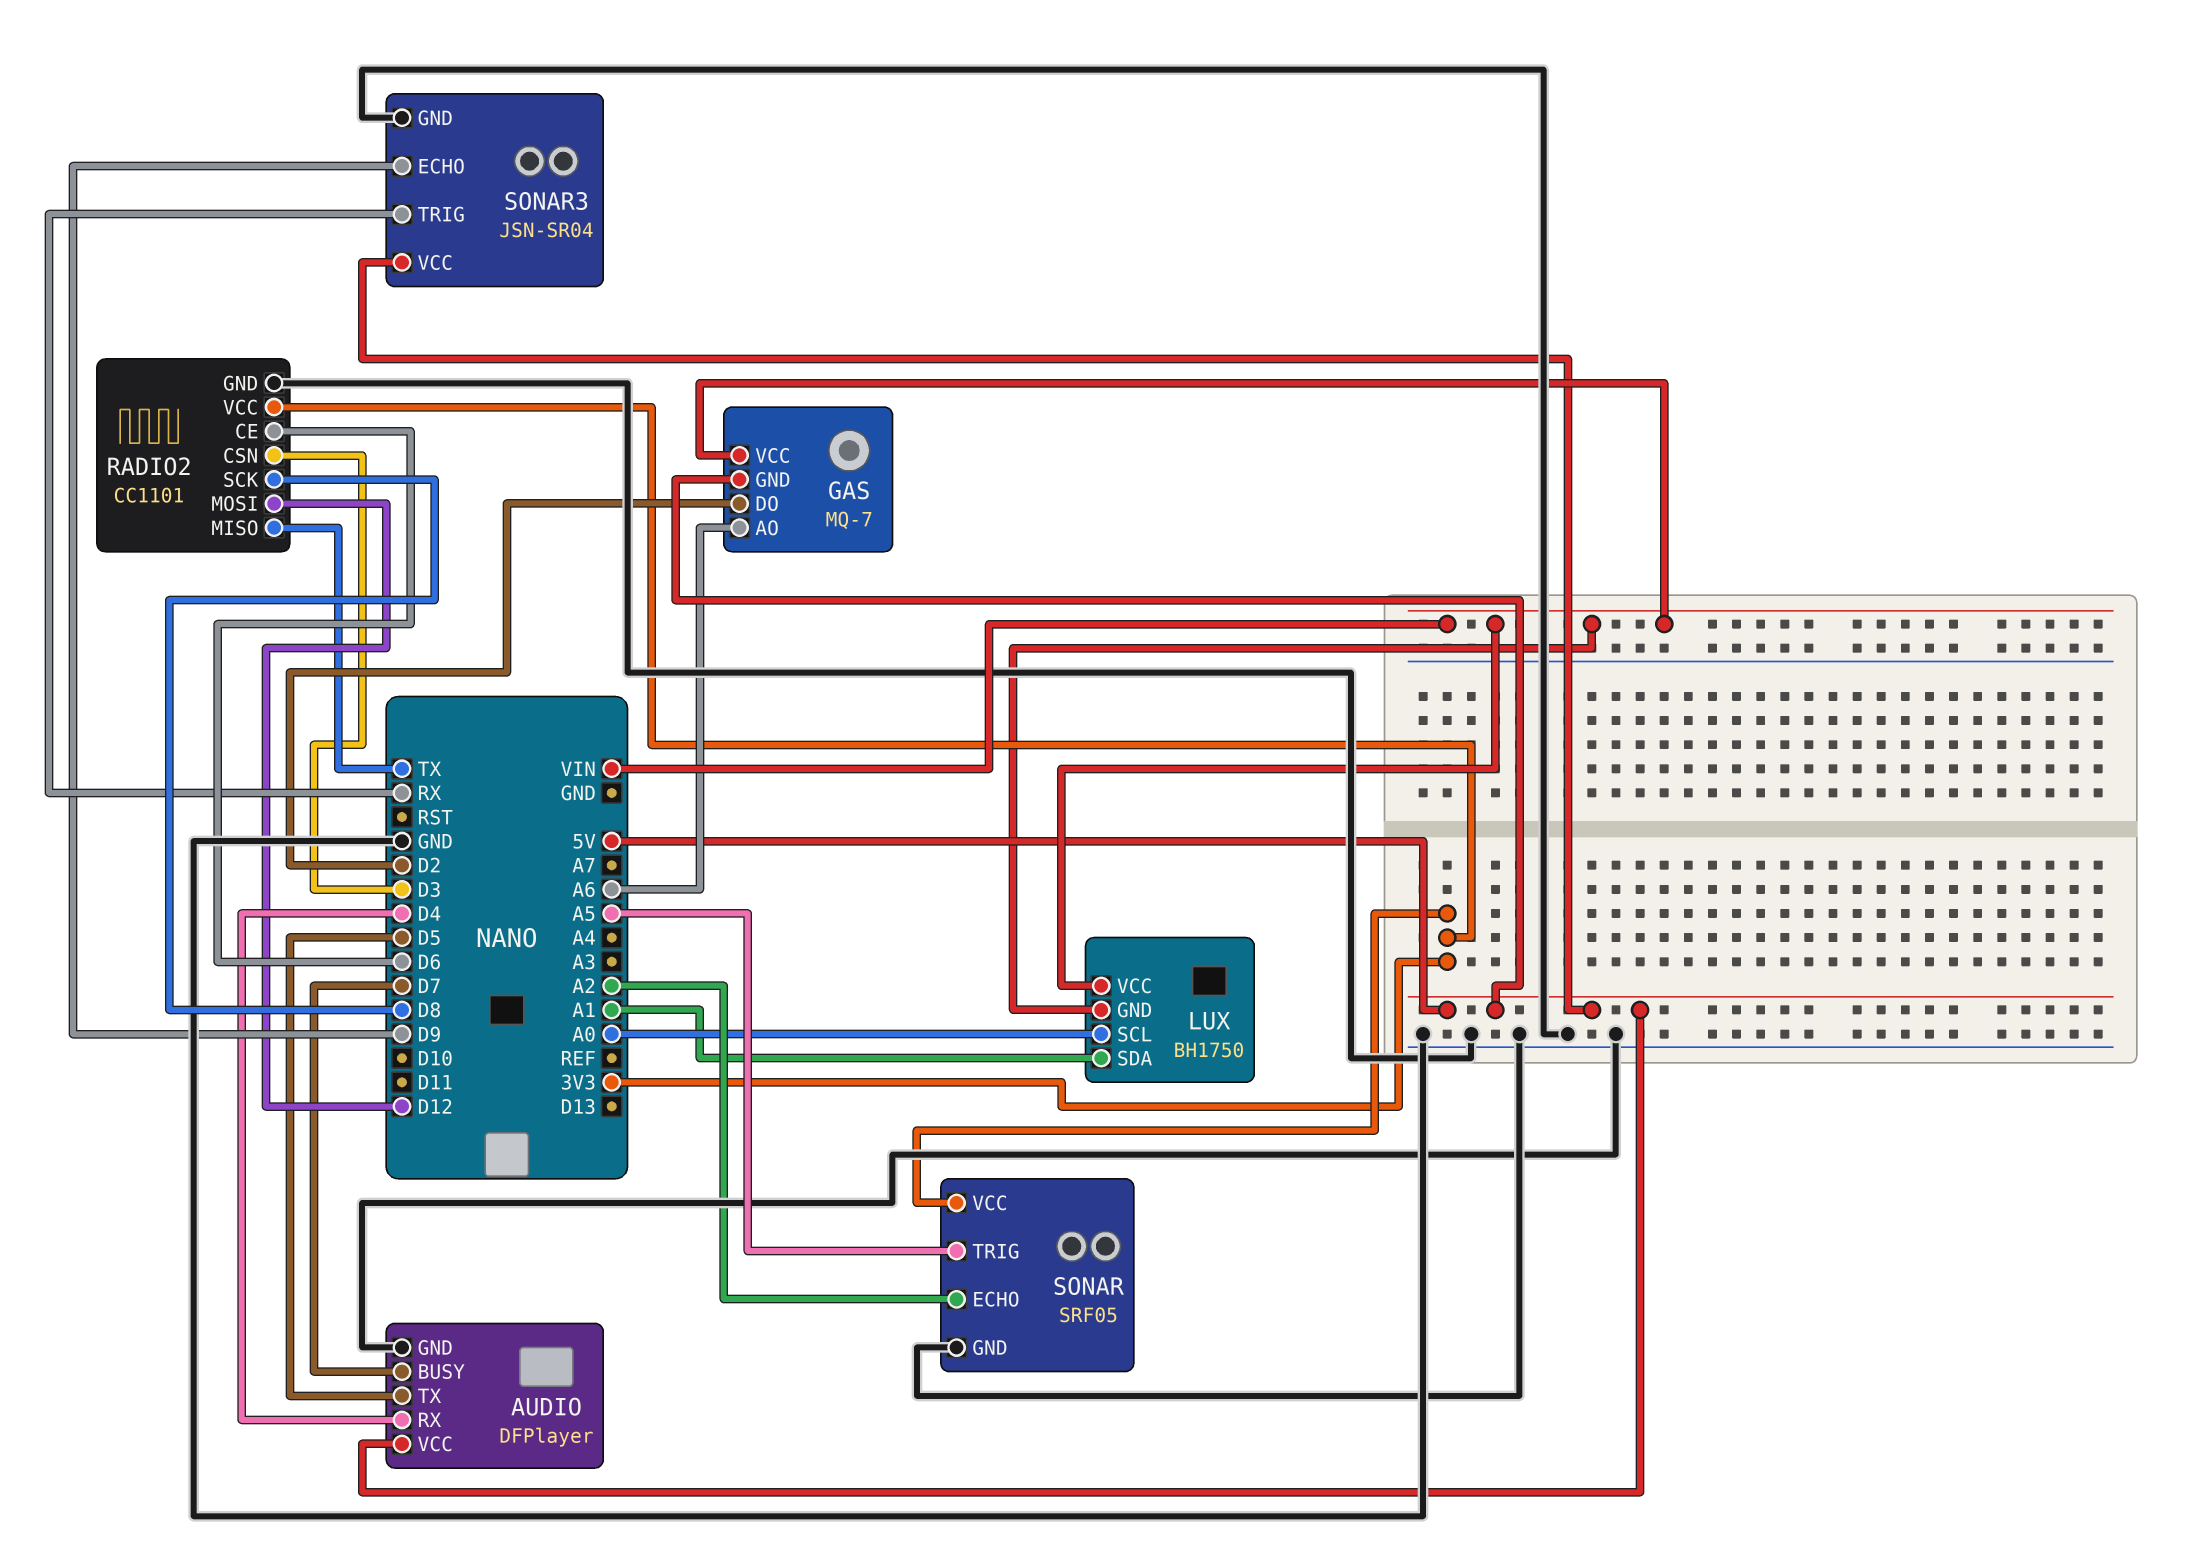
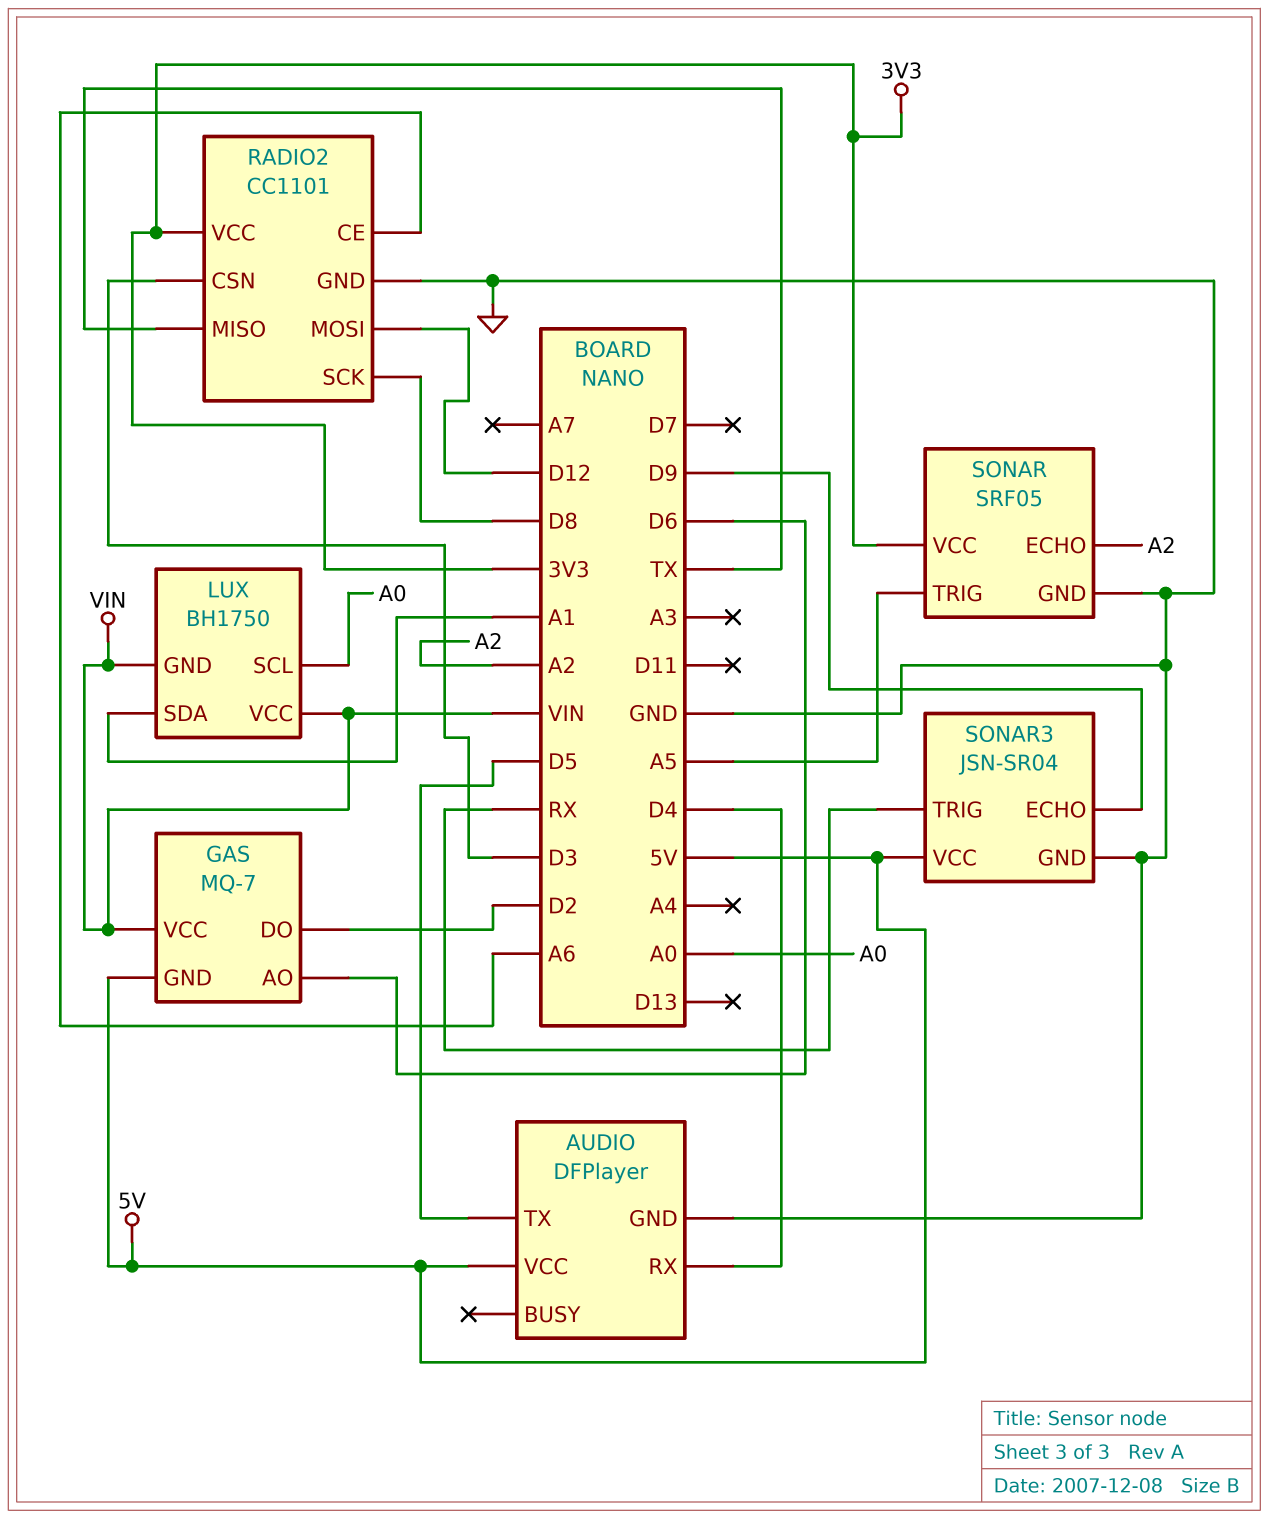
AUDIO pin BUSY: D7 -> none
GAS pin AO: A6 -> D6
RADIO2 pin CE: D6 -> A6

